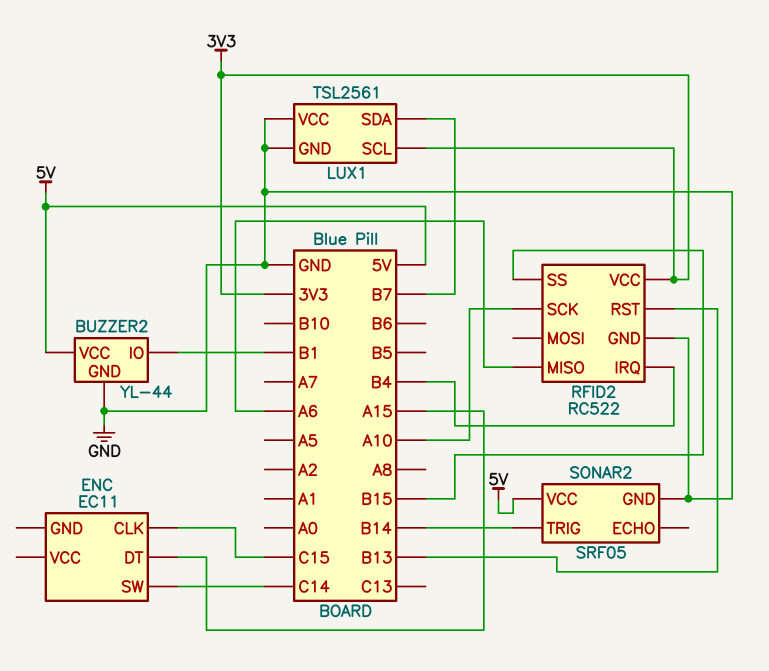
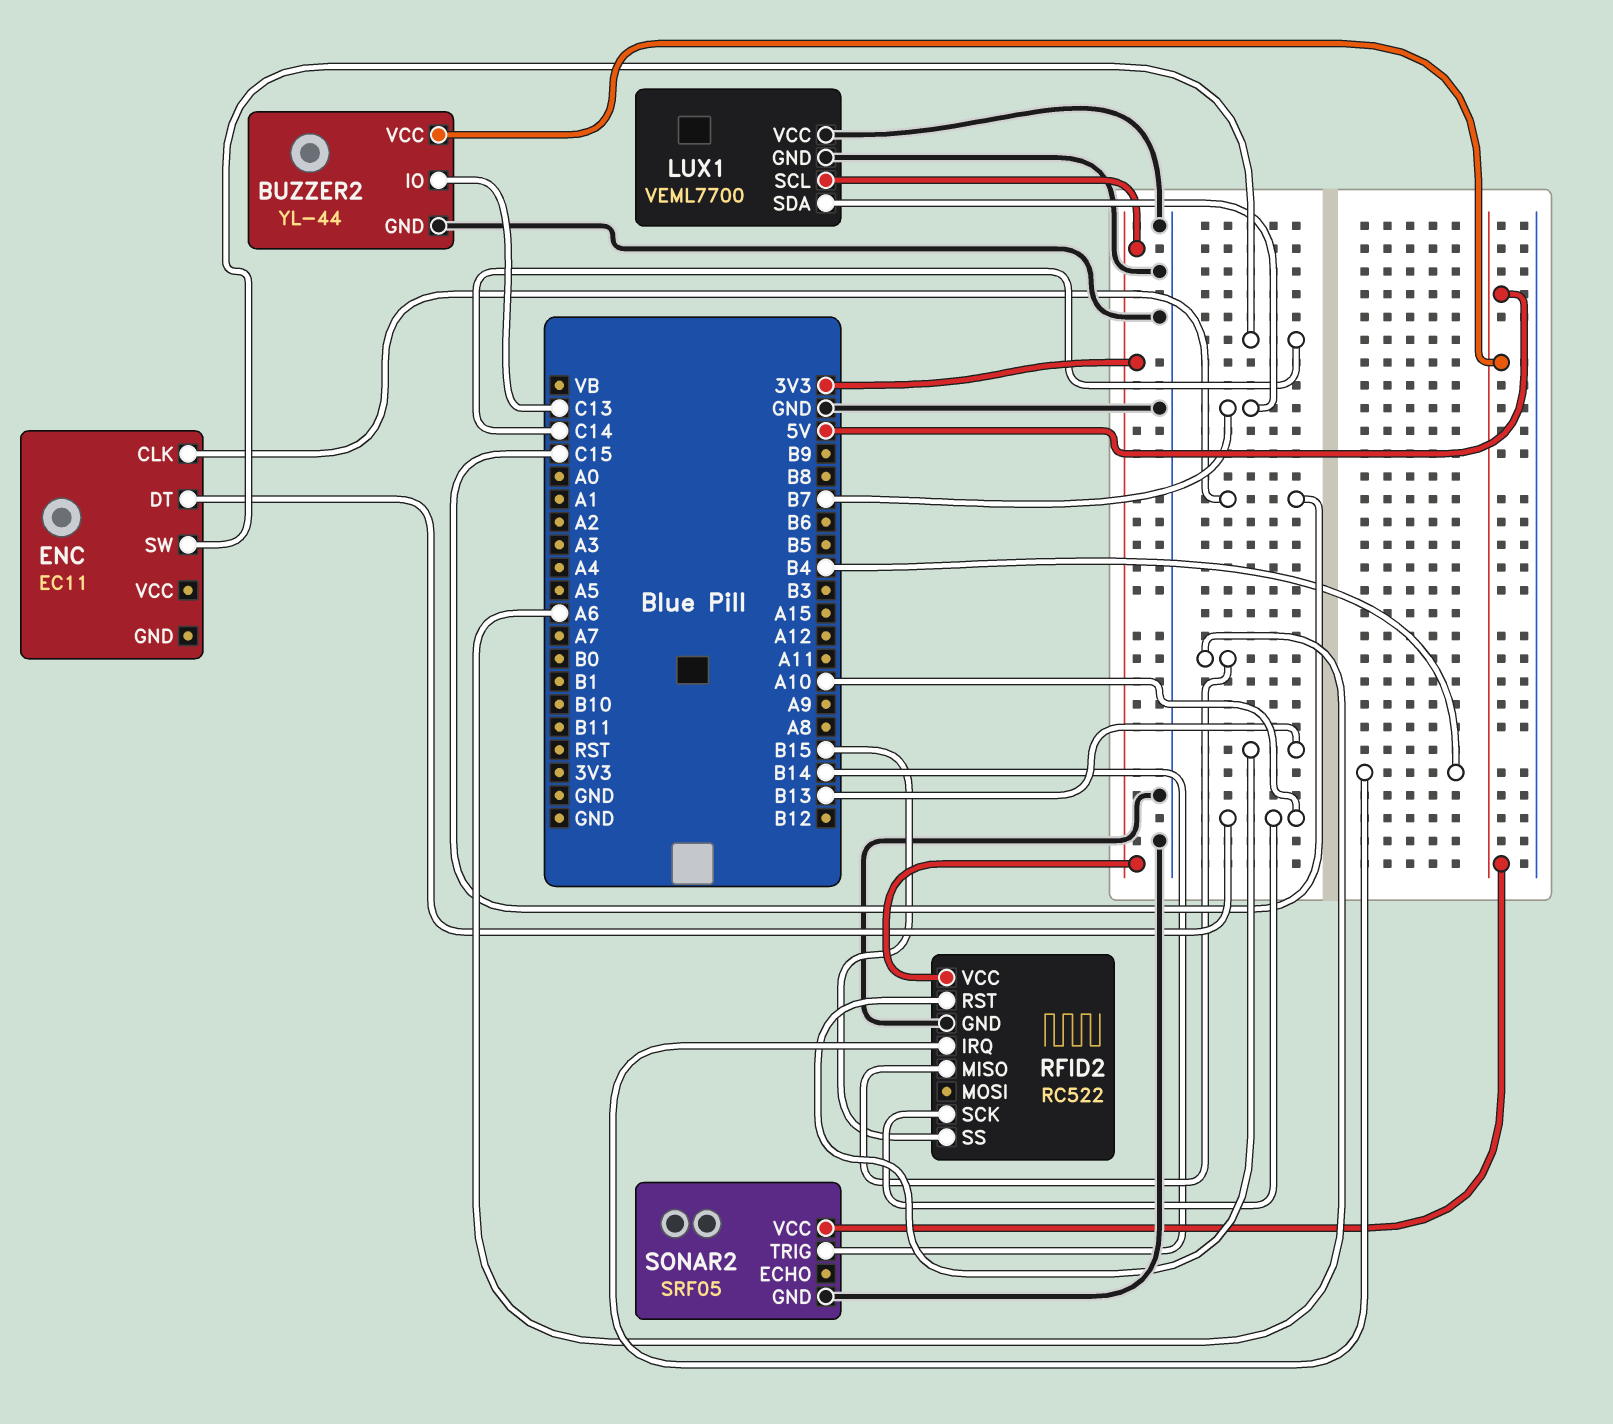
BUZZER2 pin IO: B1 -> C13
ENC pin DT: A15 -> A10
LUX1: TSL2561 -> VEML7700

